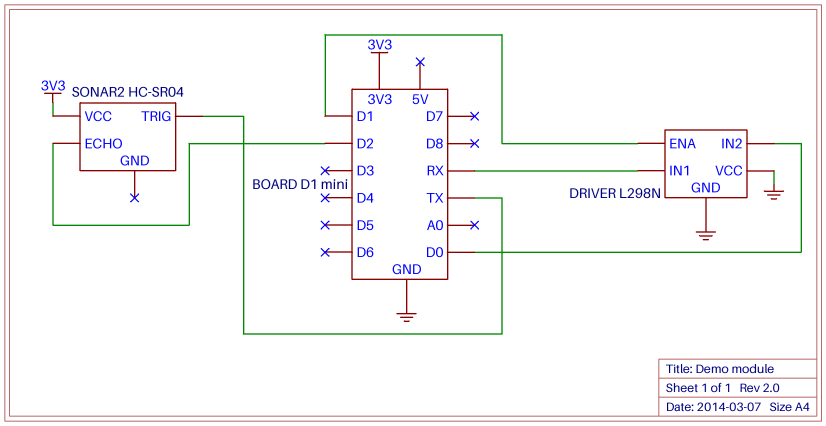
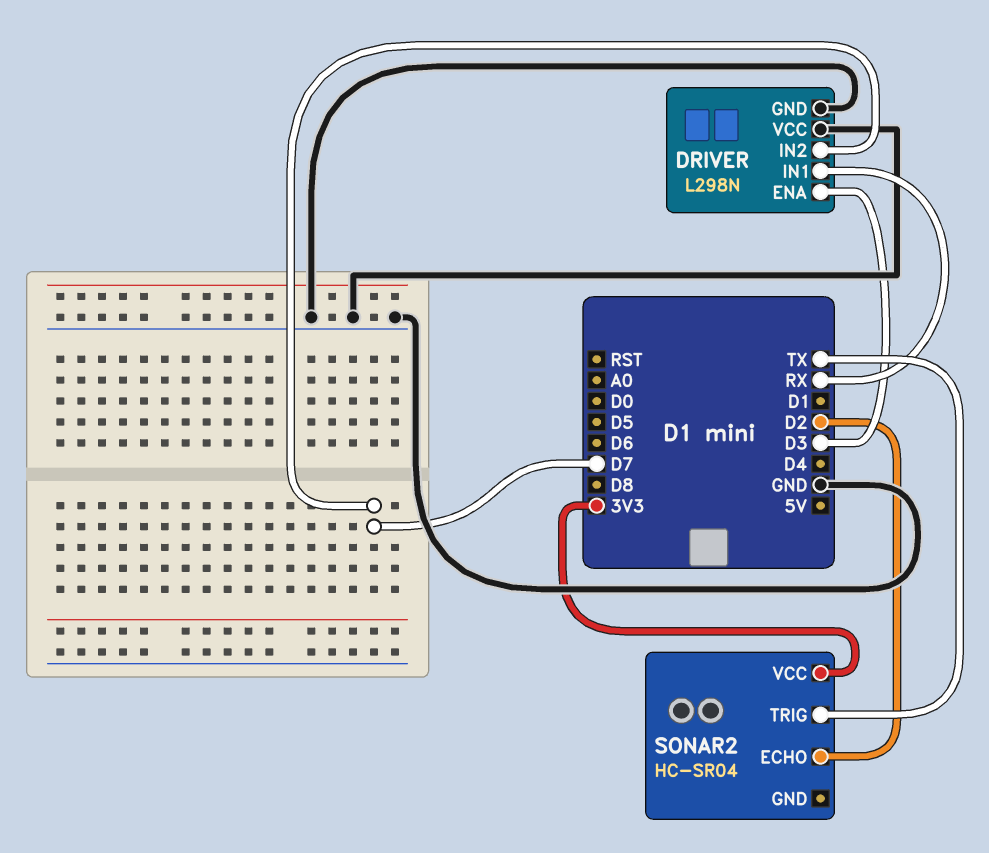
DRIVER pin ENA: D1 -> D3
DRIVER pin IN2: D0 -> D7

